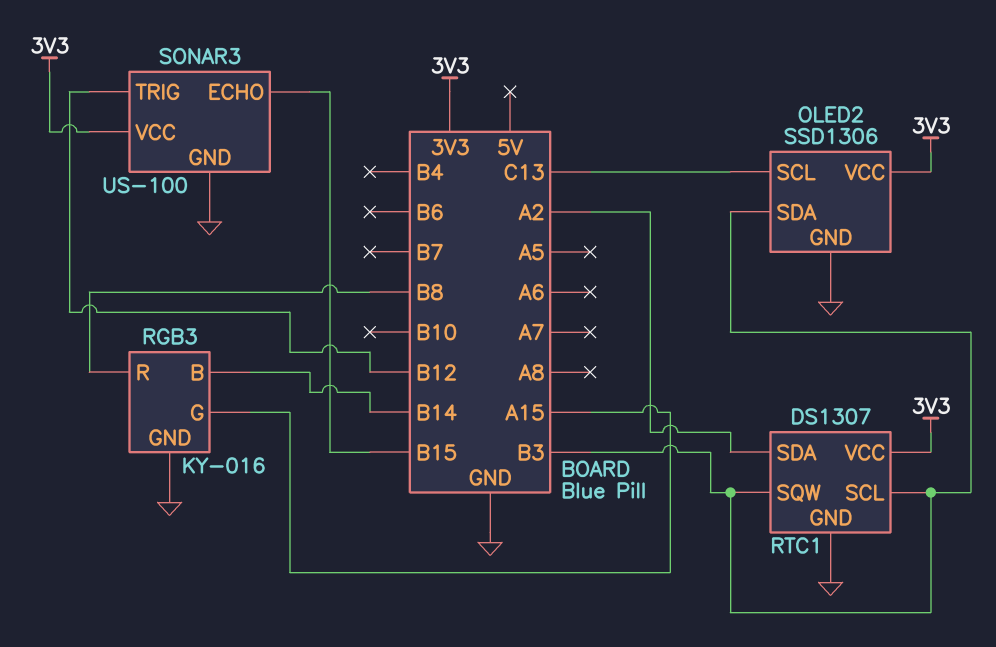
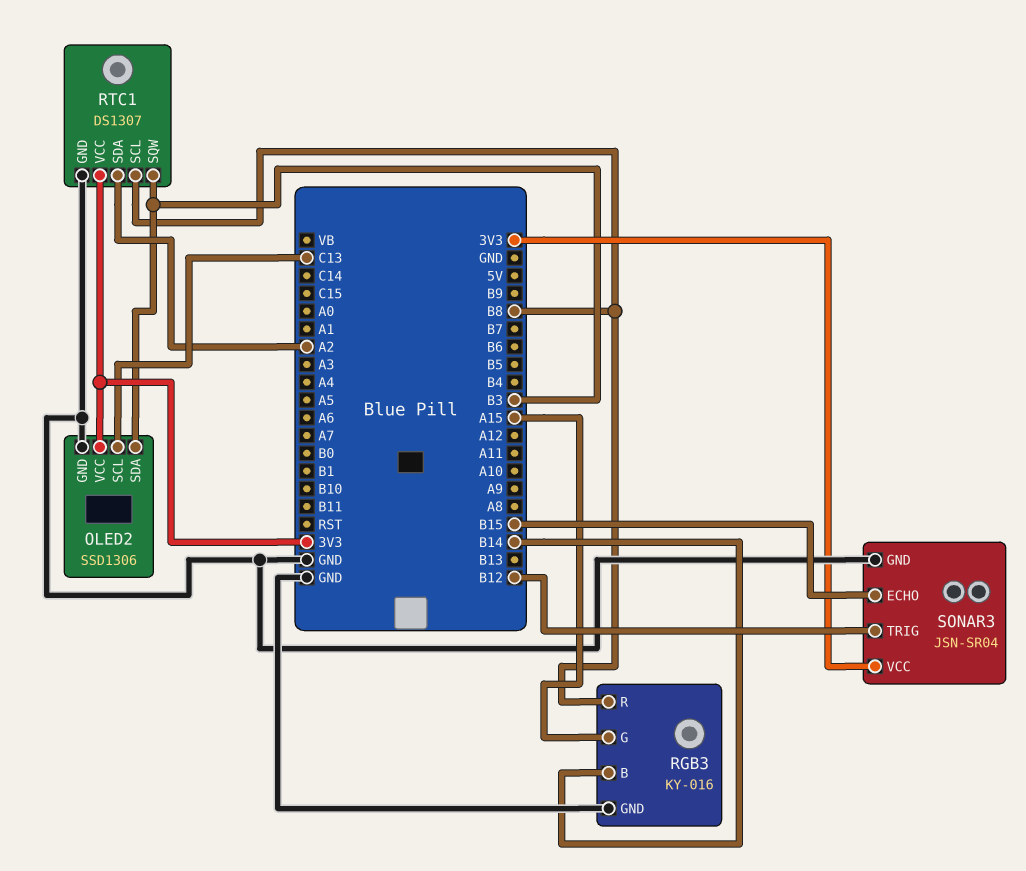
RTC1 pin SCL: B3 -> B8
SONAR3: US-100 -> JSN-SR04

